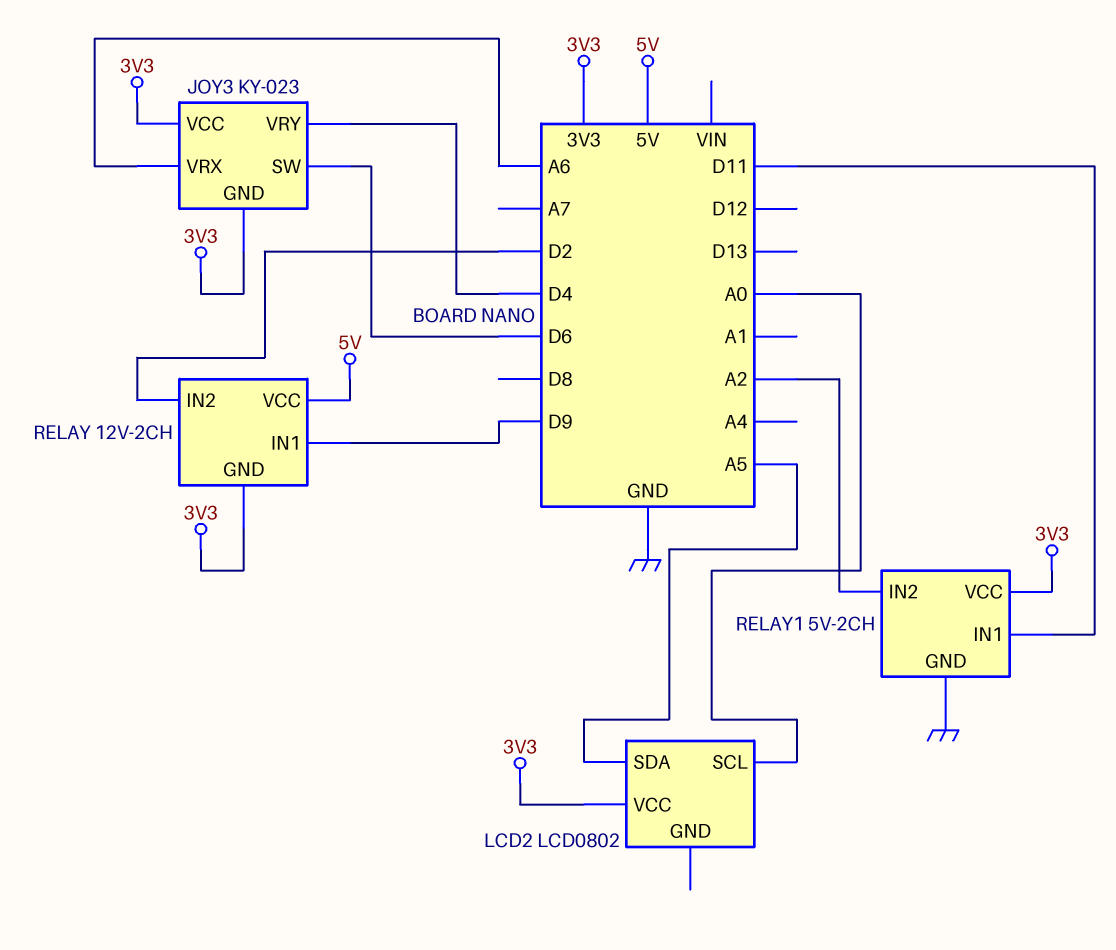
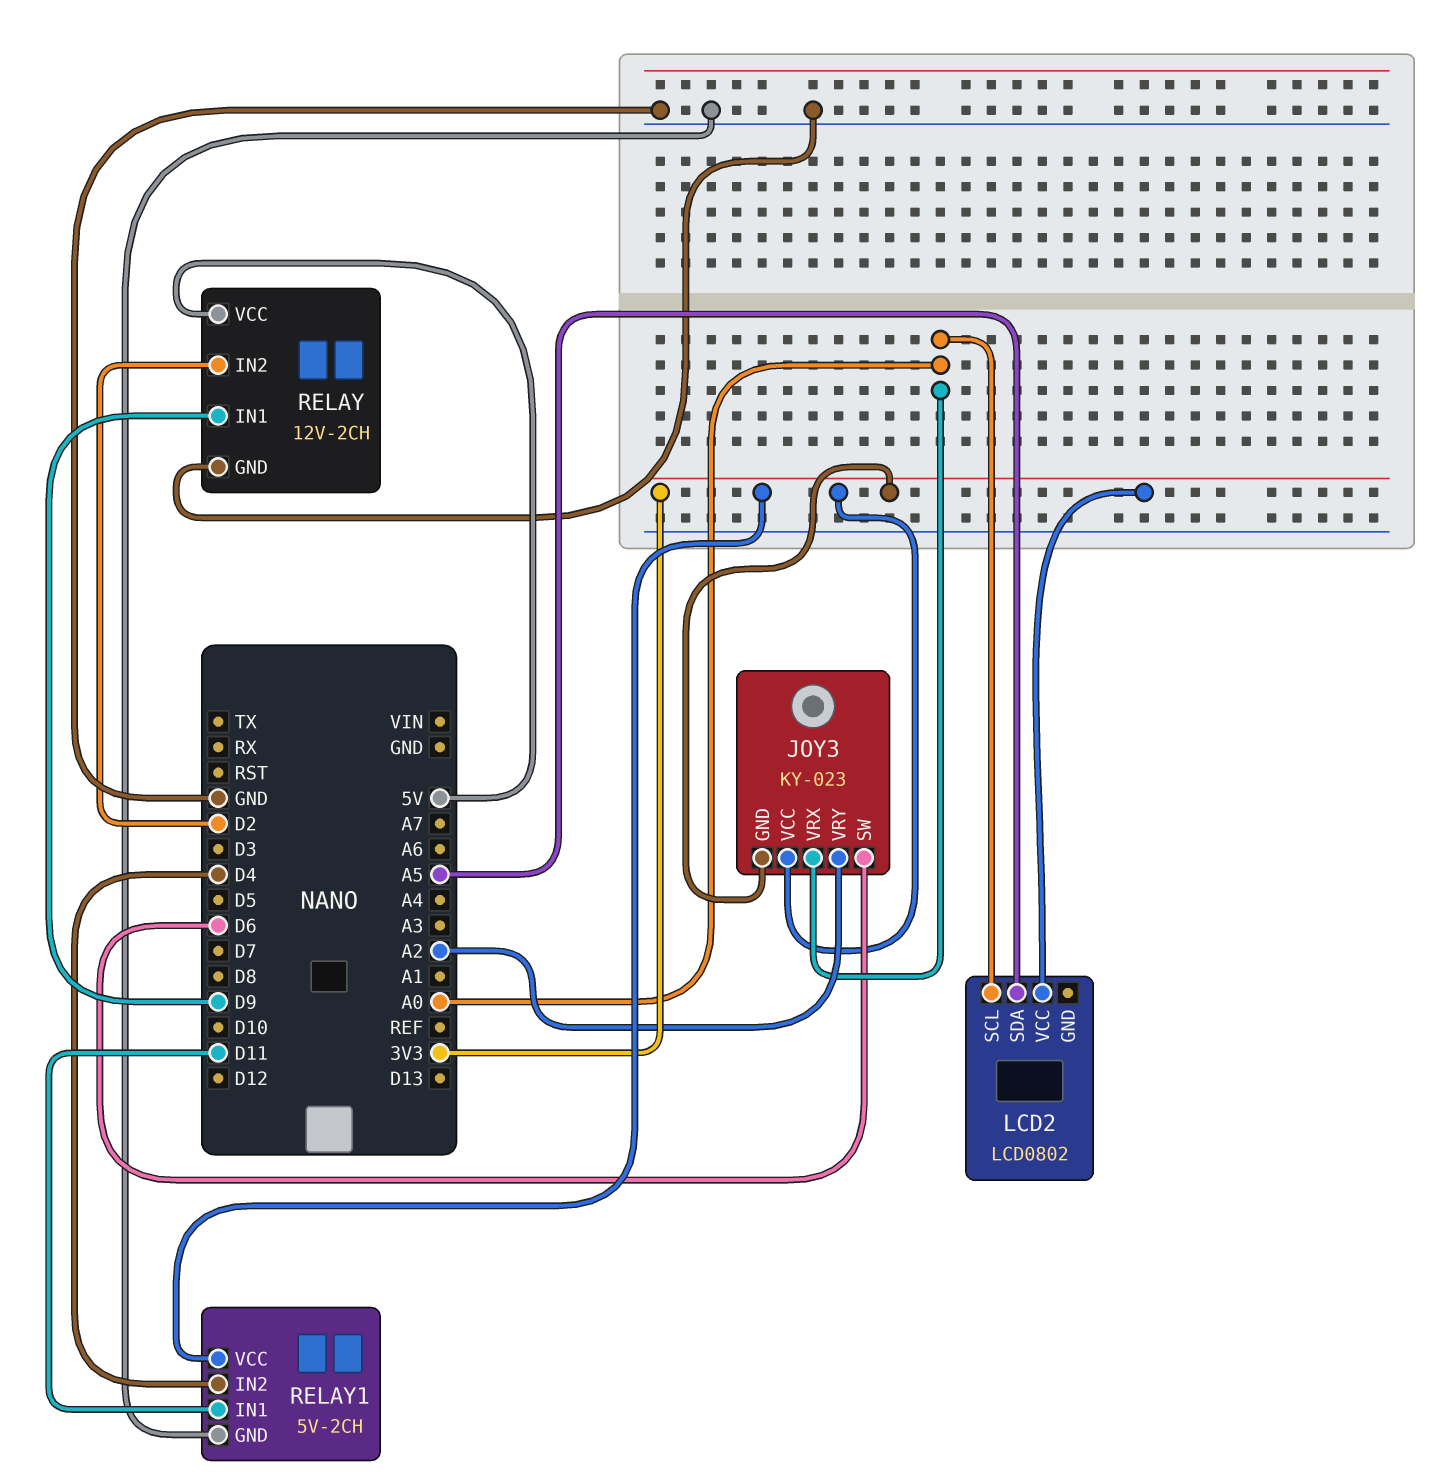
JOY3 pin VRX: A6 -> A0
JOY3 pin VRY: D4 -> A2
RELAY pin GND: 3V3 -> GND
RELAY1 pin IN2: A2 -> D4

